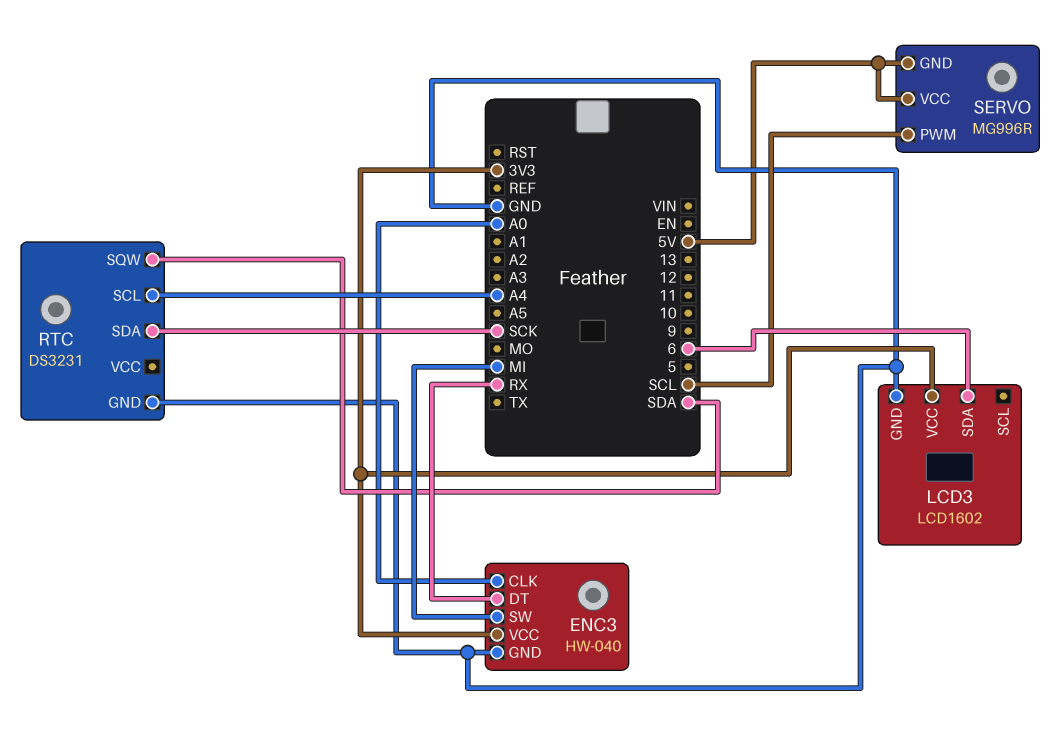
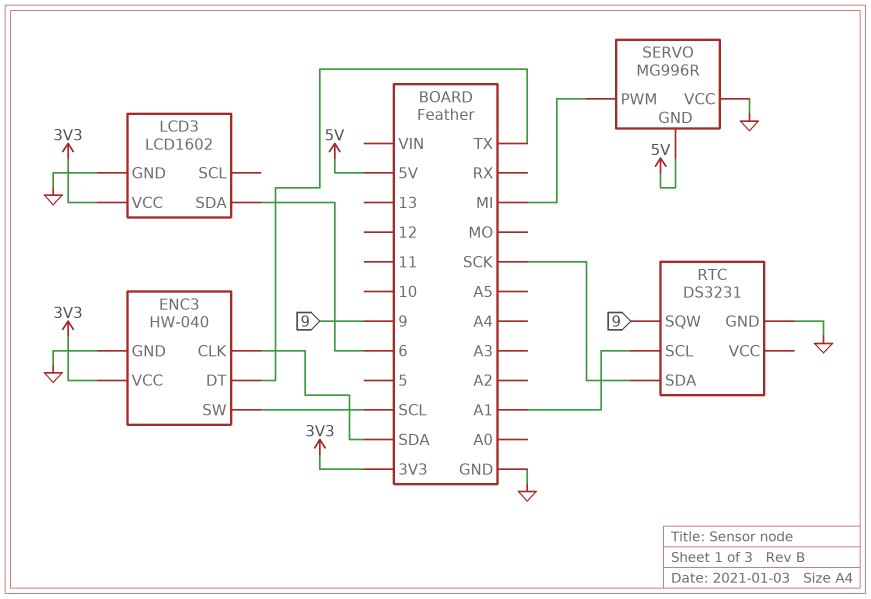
ENC3 pin CLK: A0 -> SDA
ENC3 pin DT: RX -> TX
ENC3 pin SW: MI -> SCL
RTC pin SCL: A4 -> A1
RTC pin SQW: SDA -> 9
SERVO pin PWM: SCL -> MI
SERVO pin VCC: 5V -> GND

